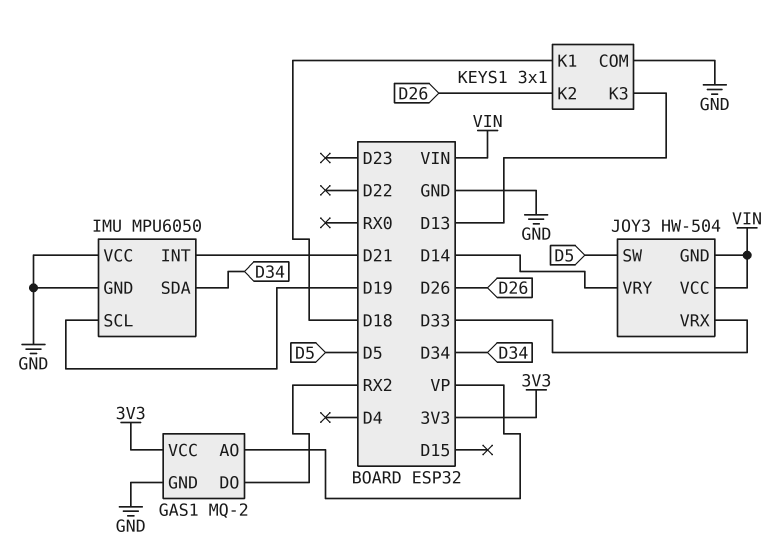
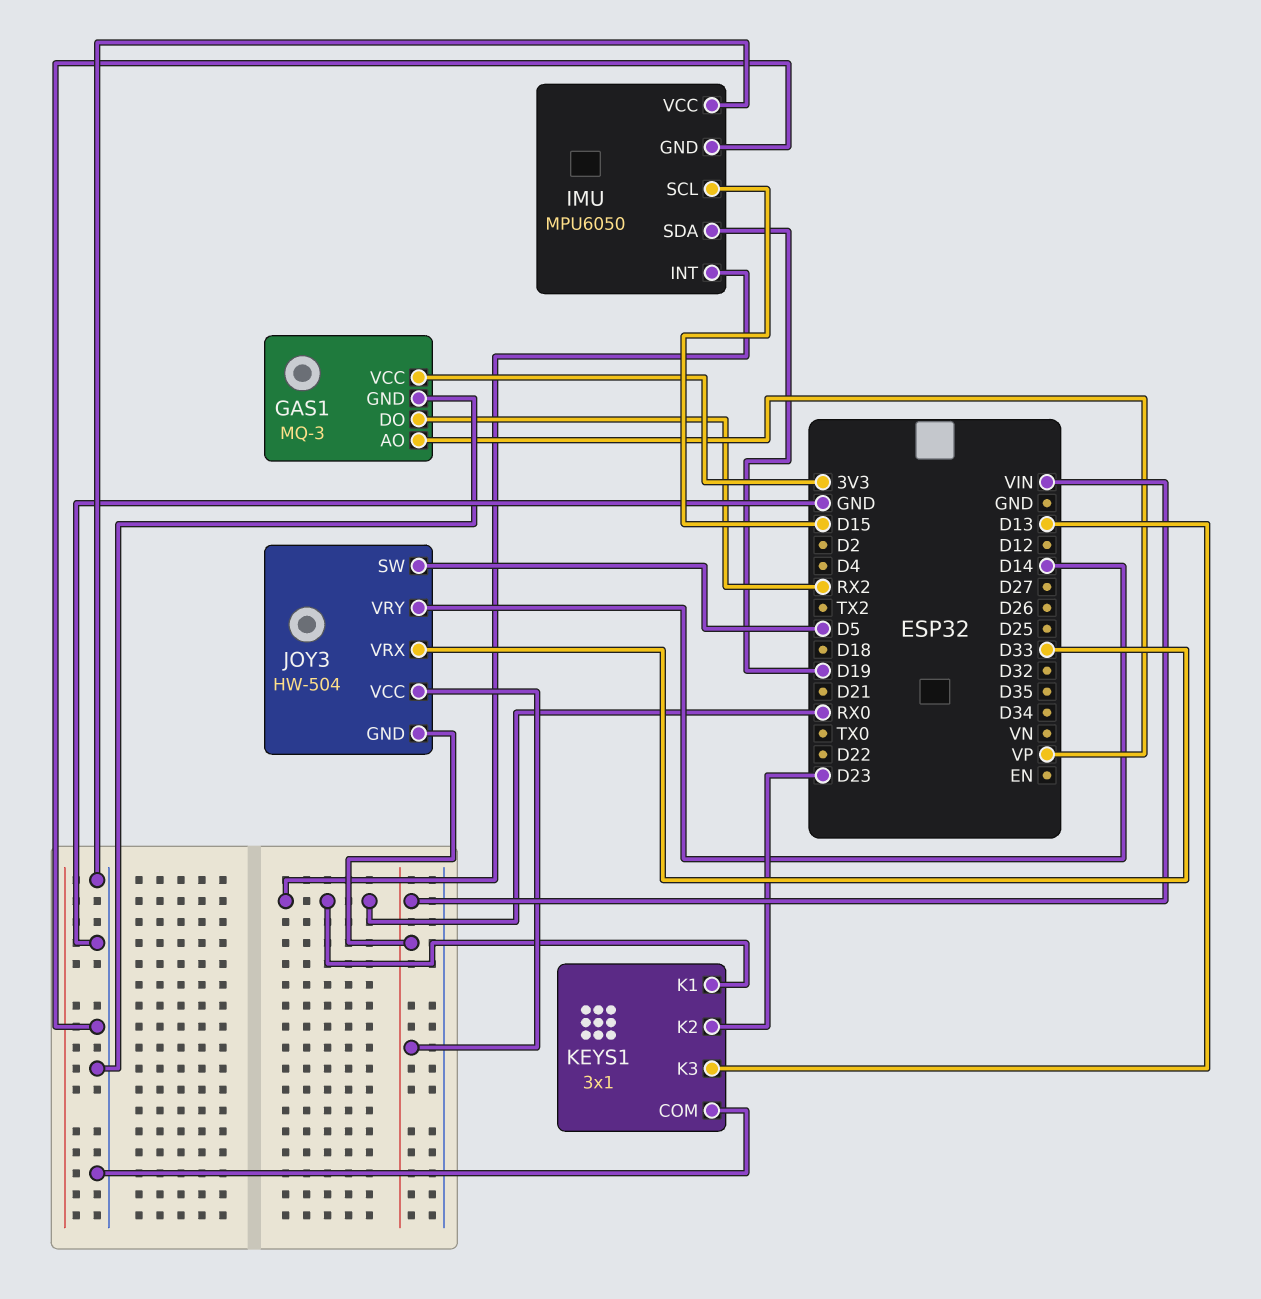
GAS1: MQ-2 -> MQ-3
IMU pin INT: D21 -> RX0
IMU pin SCL: D19 -> D15
IMU pin SDA: D34 -> D19
KEYS1 pin K1: D18 -> RX0
KEYS1 pin K2: D26 -> D23

